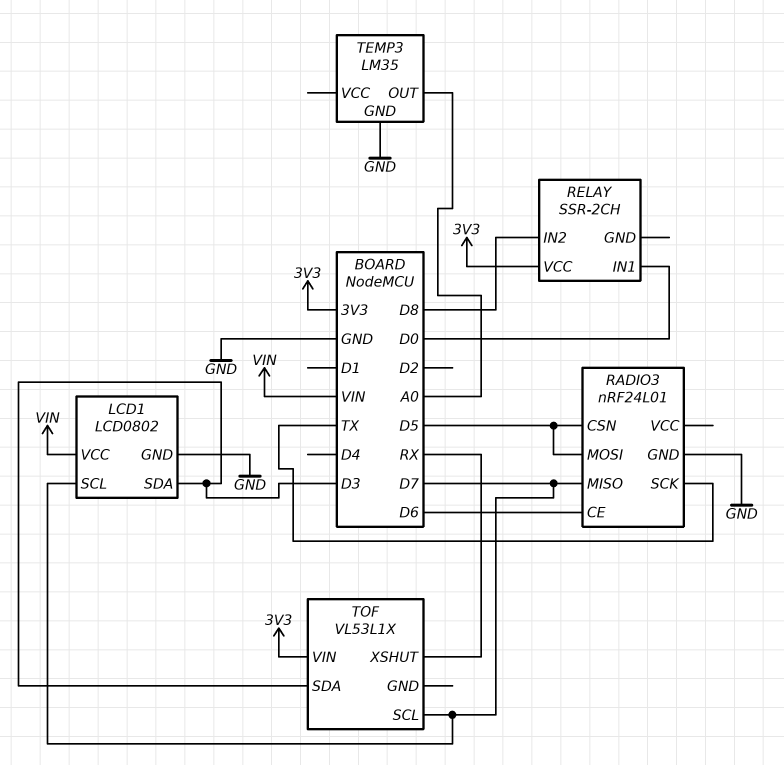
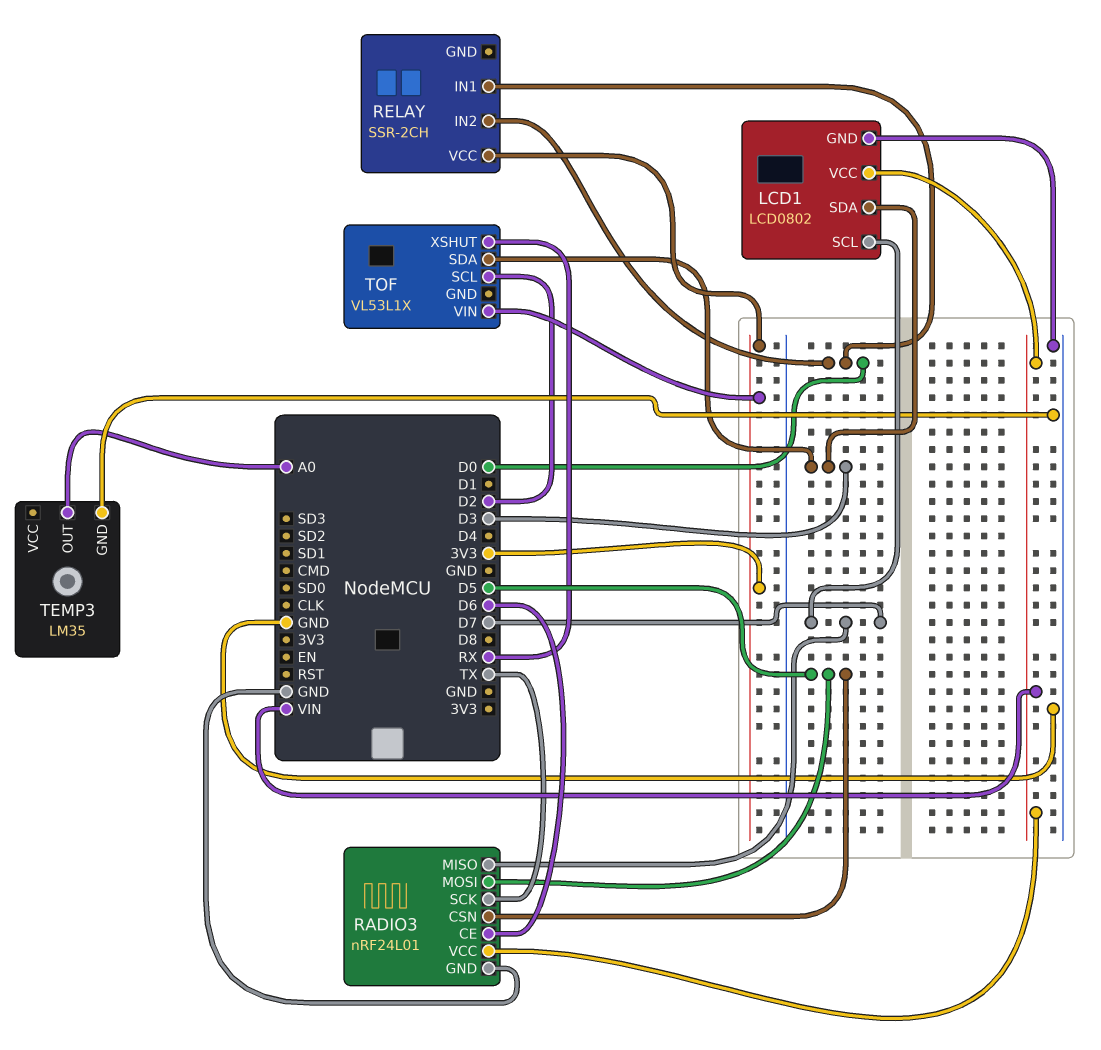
RADIO3 pin VCC: none -> VIN
RELAY pin IN2: D8 -> D0
TOF pin SCL: D7 -> D2

